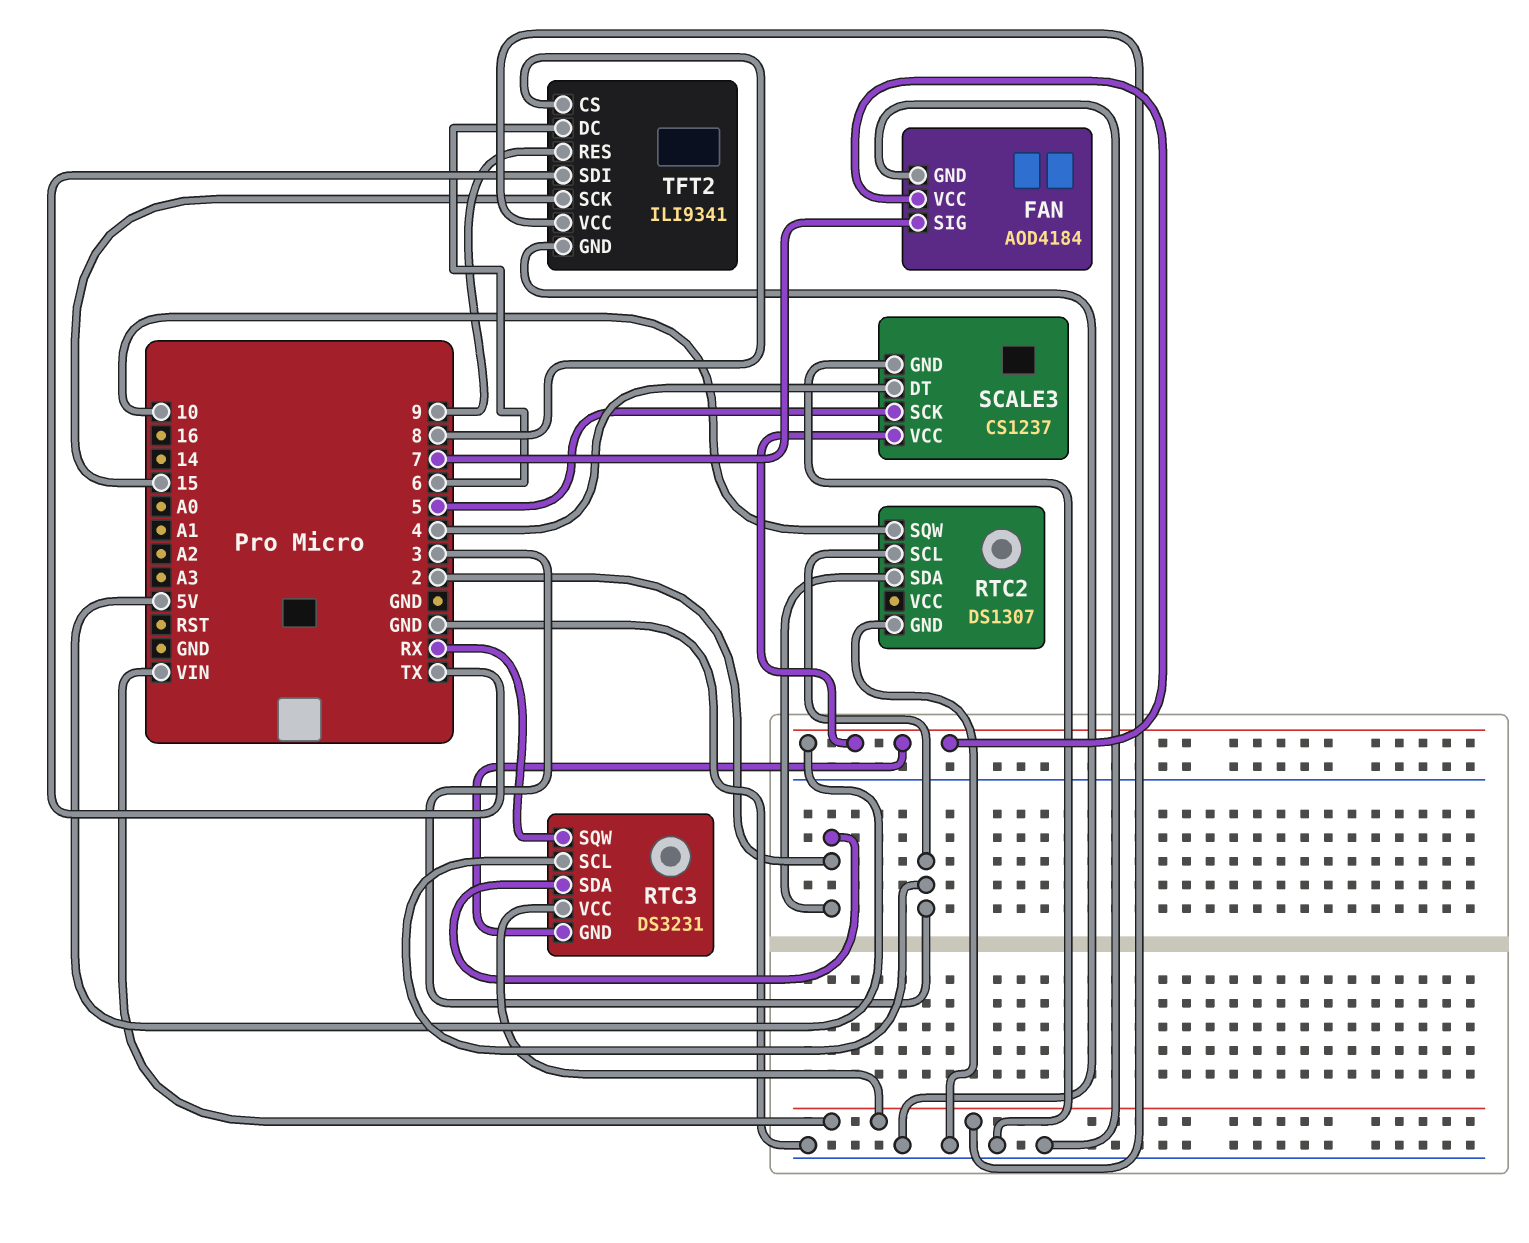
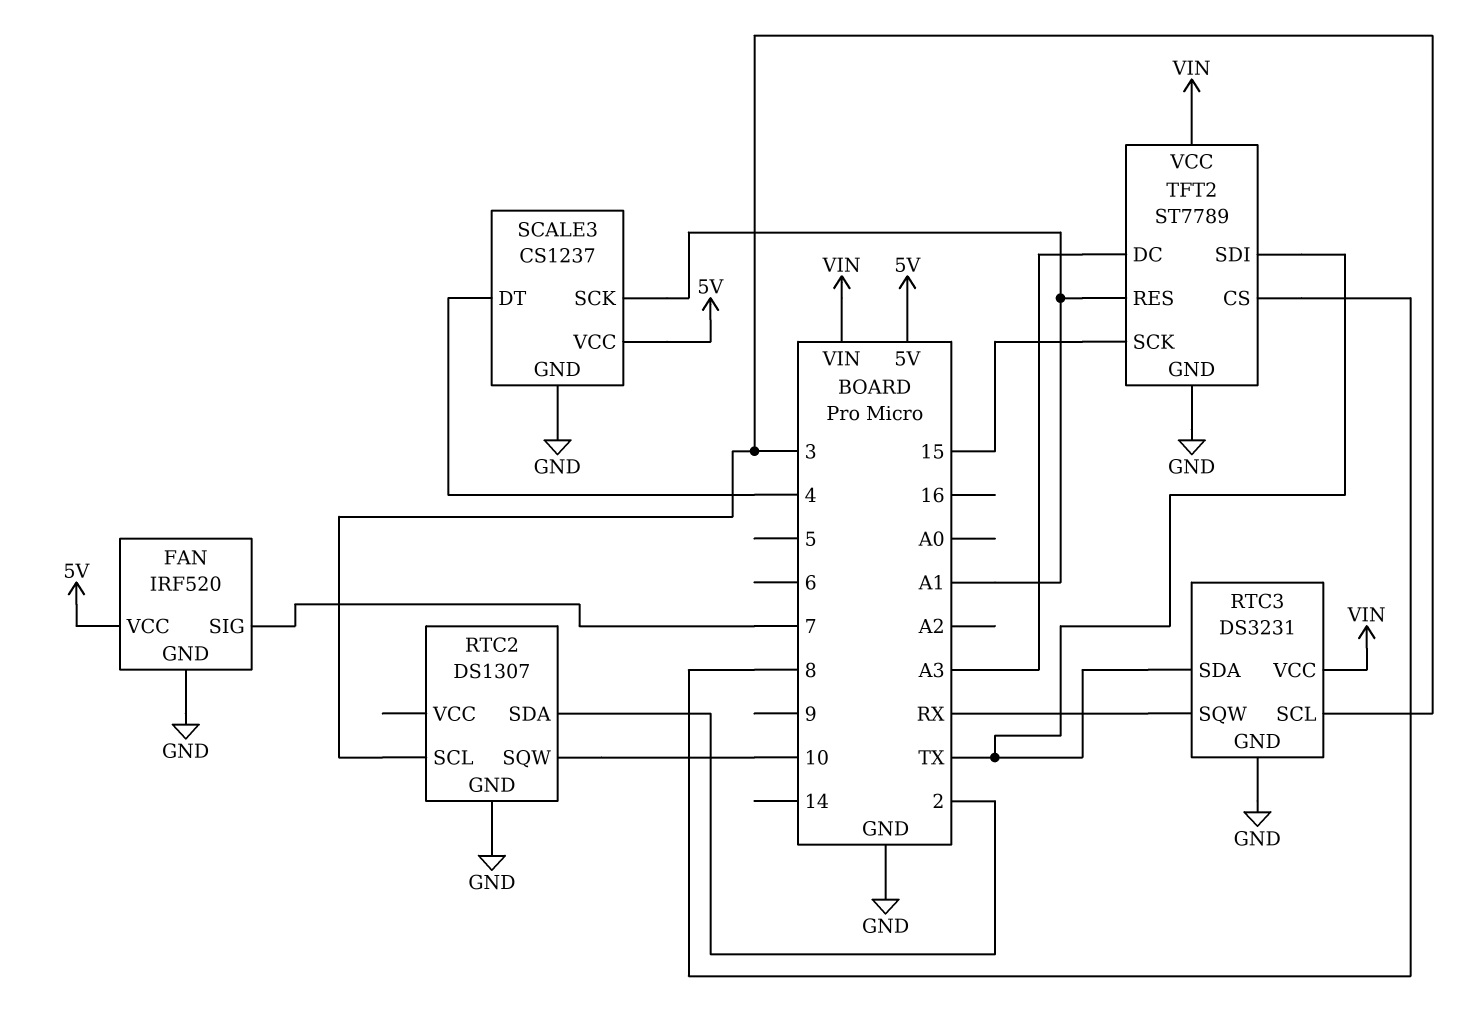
FAN: AOD4184 -> IRF520
RTC3 pin GND: 5V -> GND
RTC3 pin SDA: 2 -> TX
SCALE3 pin SCK: 5 -> A1
TFT2: ILI9341 -> ST7789
TFT2 pin DC: 6 -> A3
TFT2 pin RES: 9 -> A1

